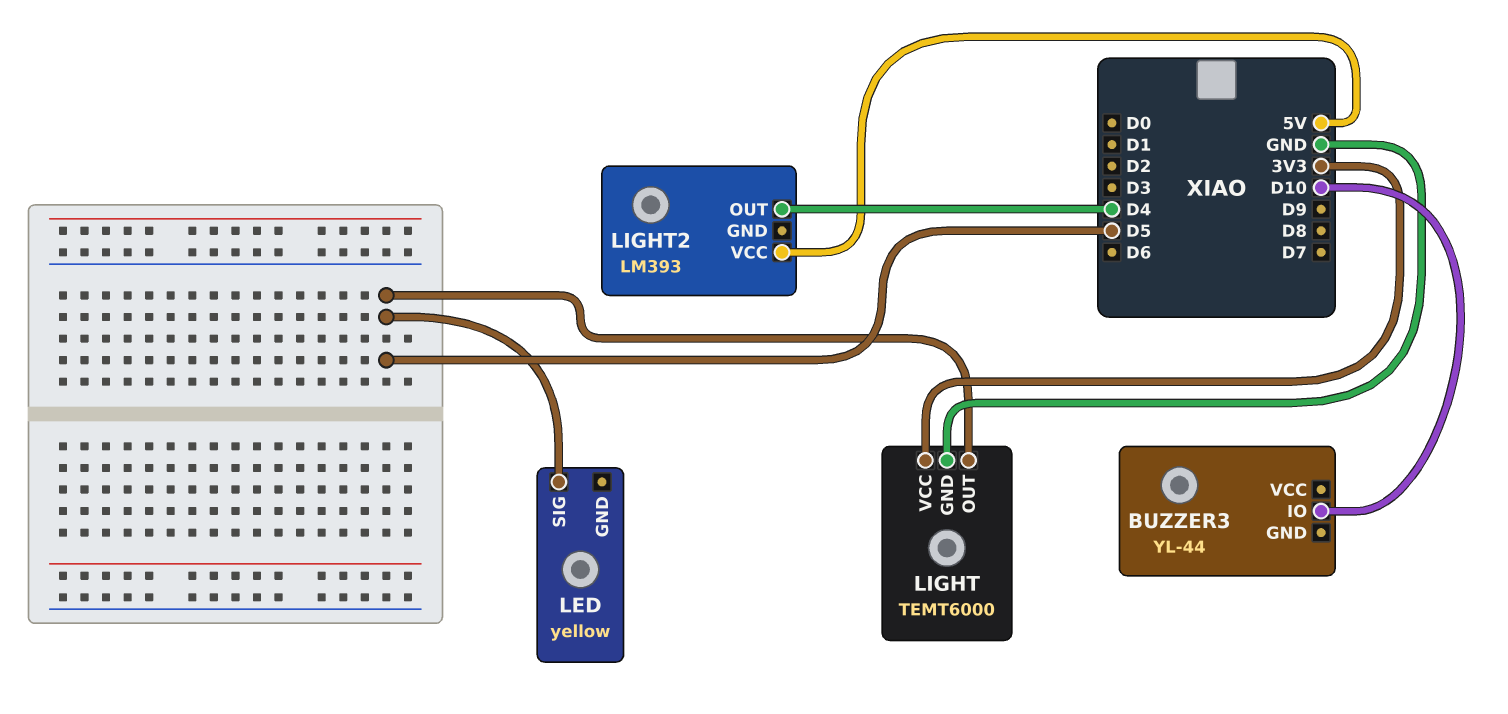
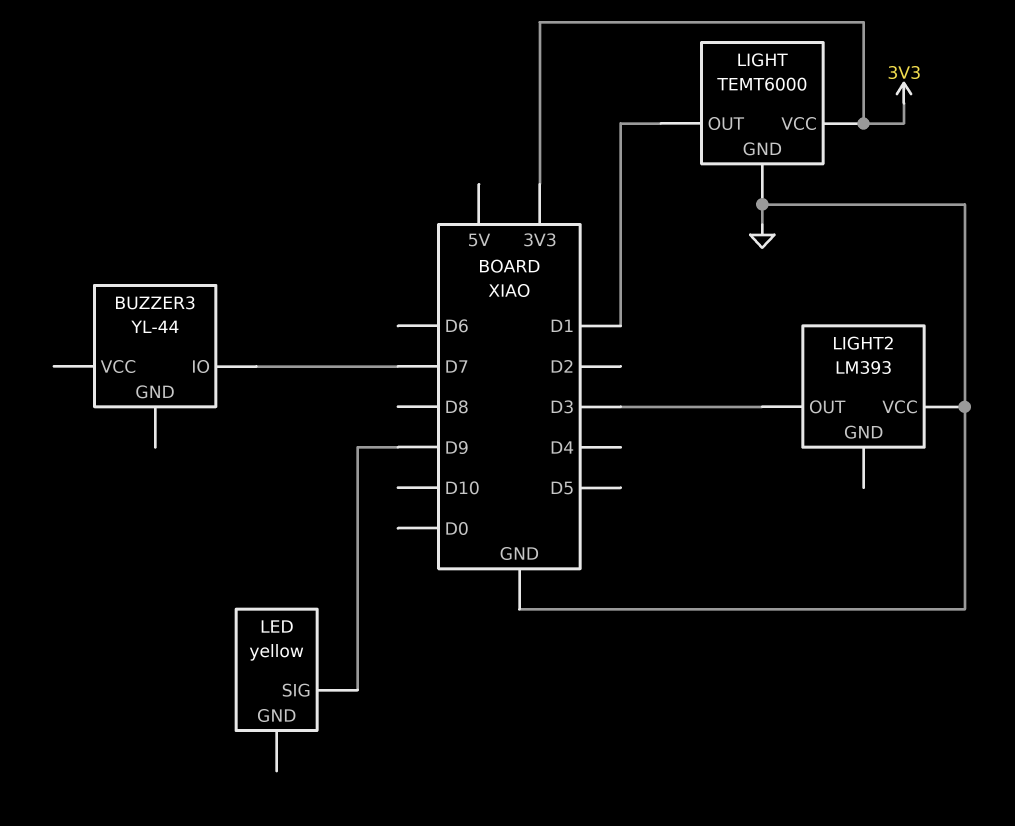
BUZZER3 pin IO: D10 -> D7
LED pin SIG: D5 -> D9
LIGHT pin OUT: D5 -> D1
LIGHT2 pin OUT: D4 -> D3
LIGHT2 pin VCC: 5V -> GND

